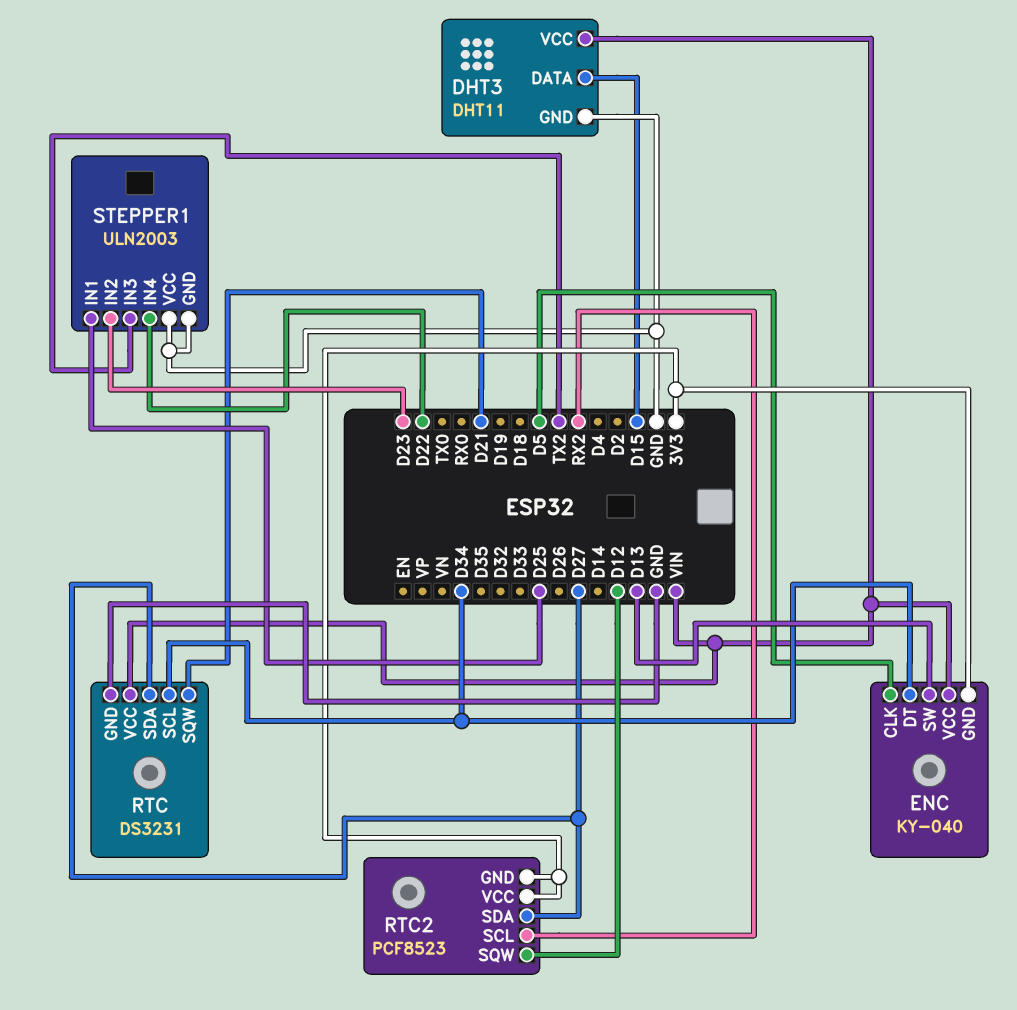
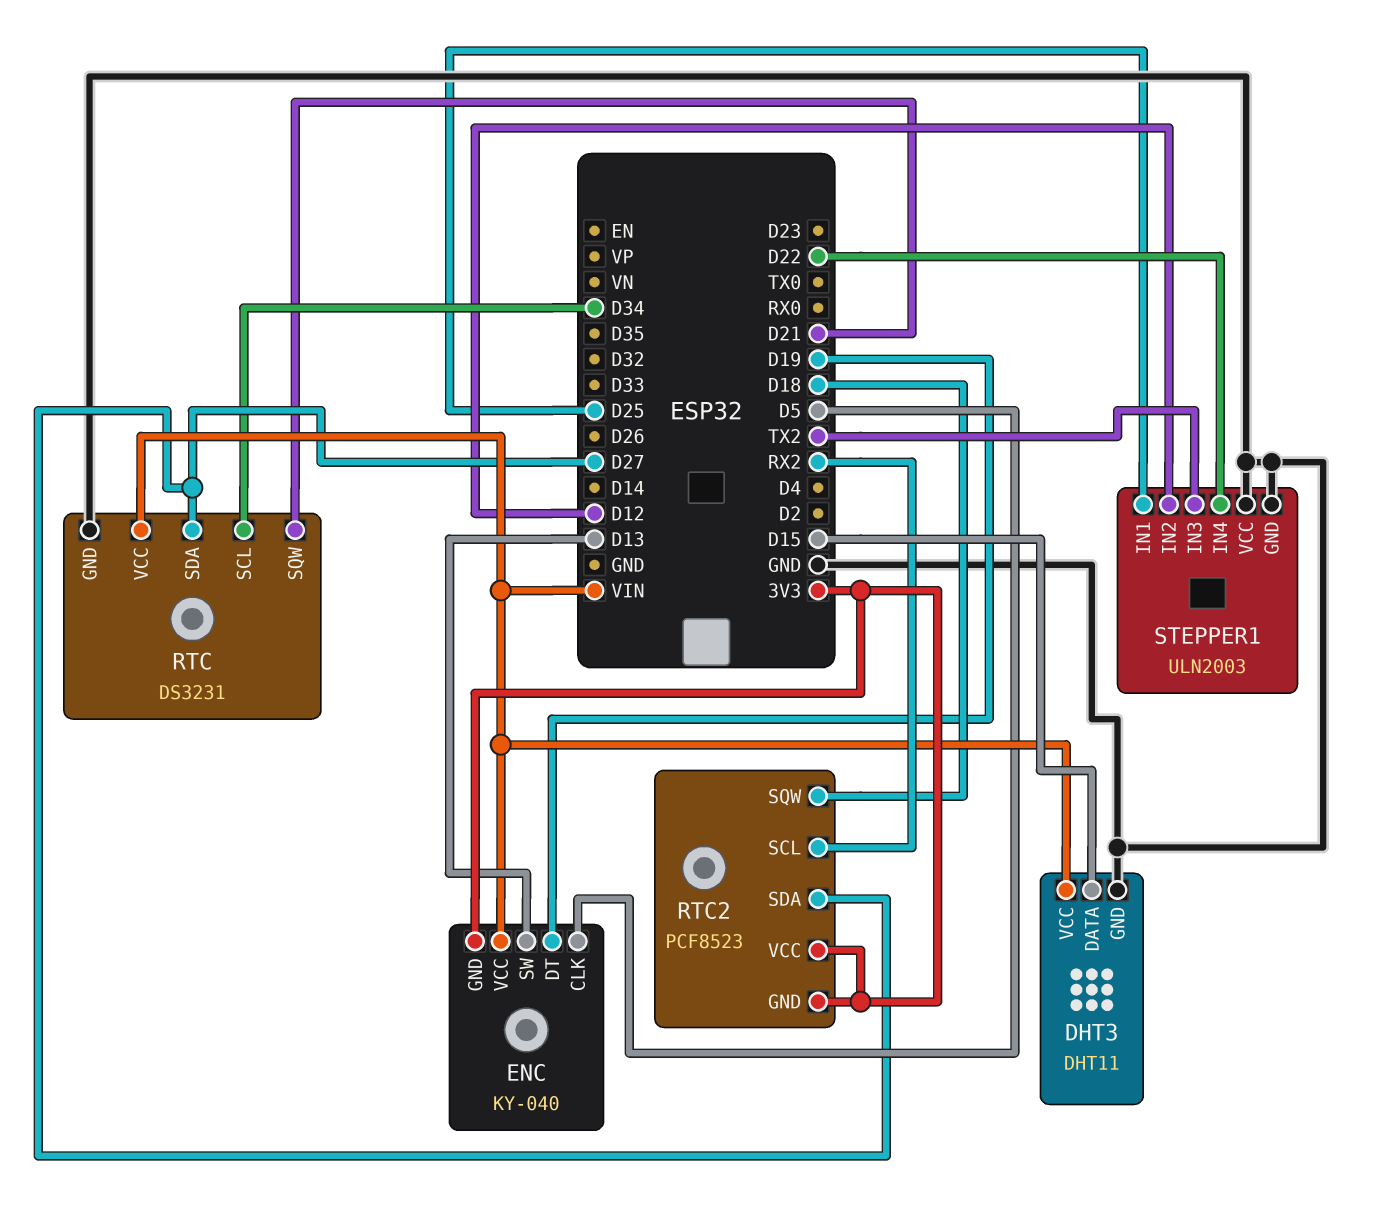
ENC pin DT: D34 -> D19
RTC2 pin SQW: D12 -> D18
STEPPER1 pin IN2: D23 -> D12

